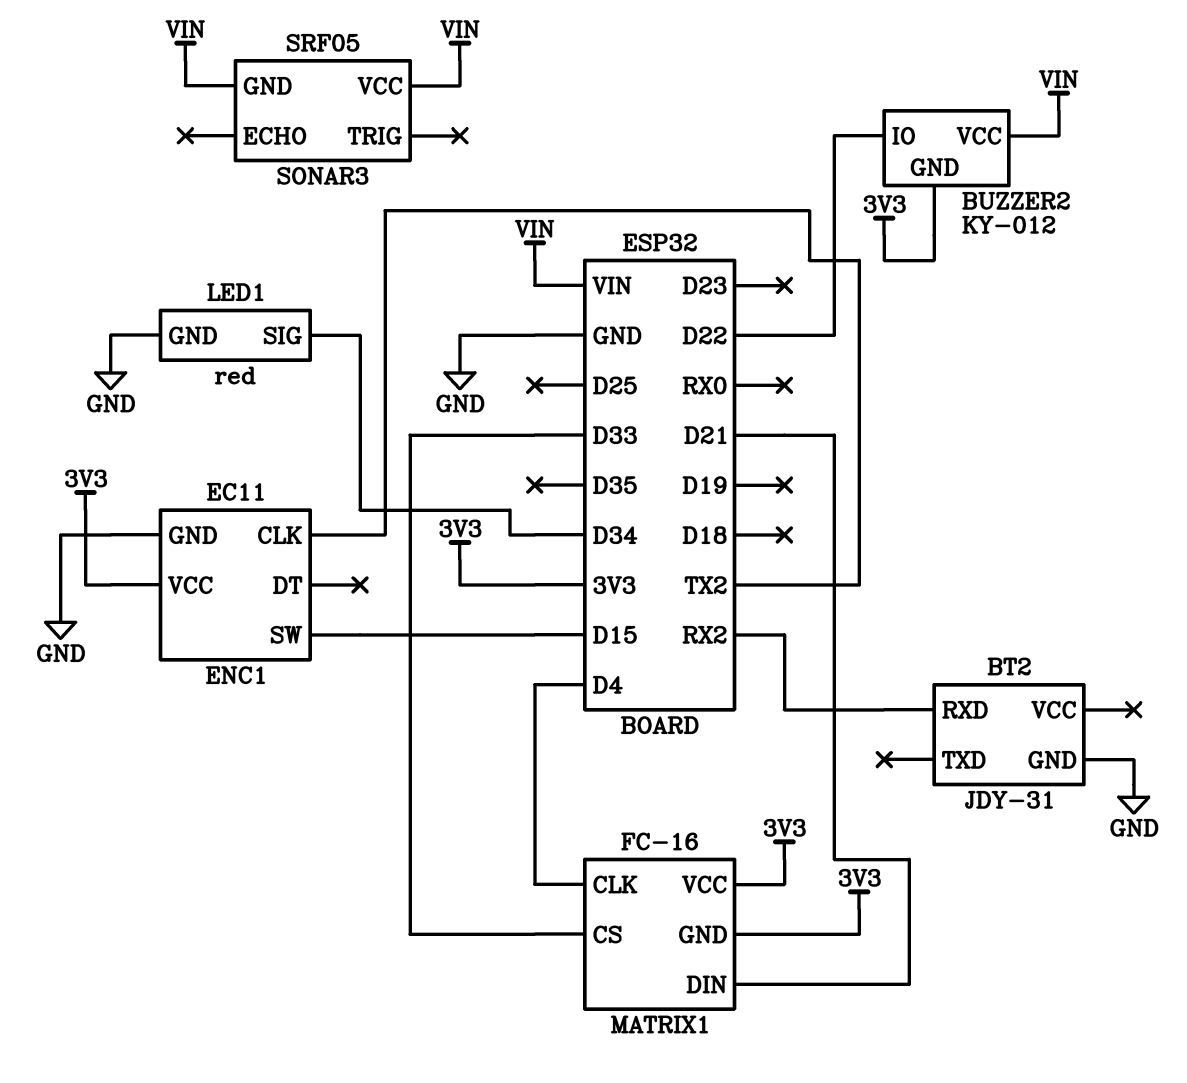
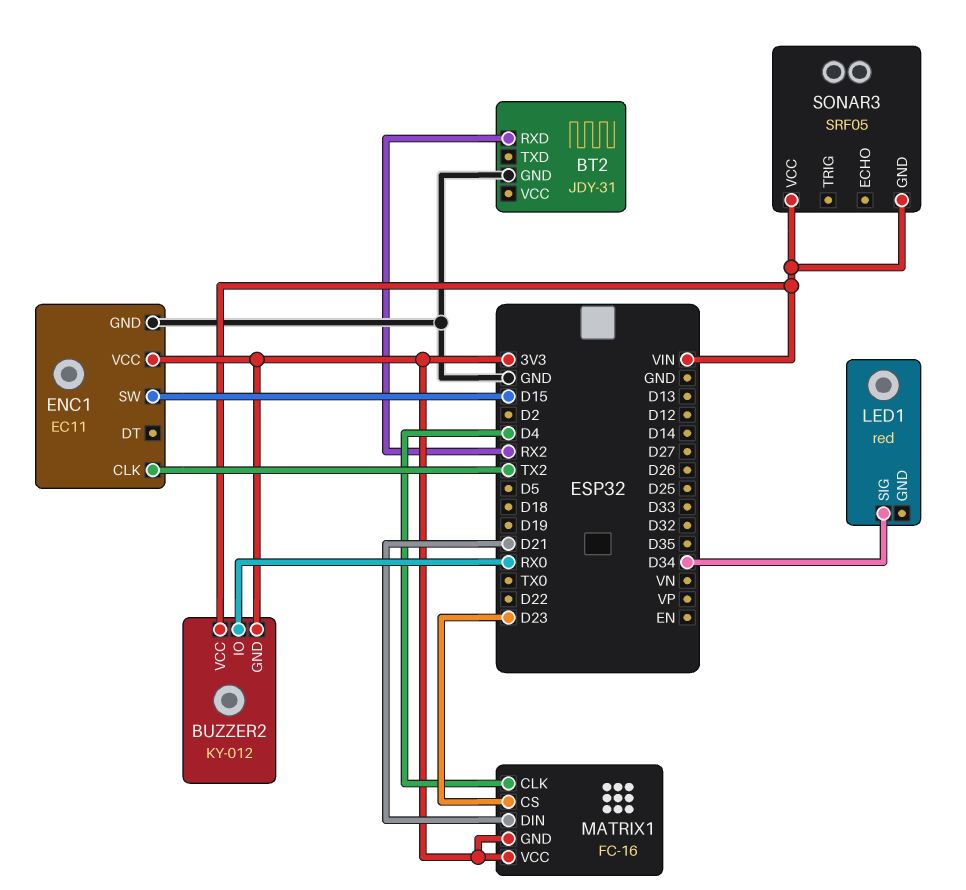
BUZZER2 pin IO: D22 -> RX0
LED1 pin GND: GND -> none
MATRIX1 pin CS: D33 -> D23

